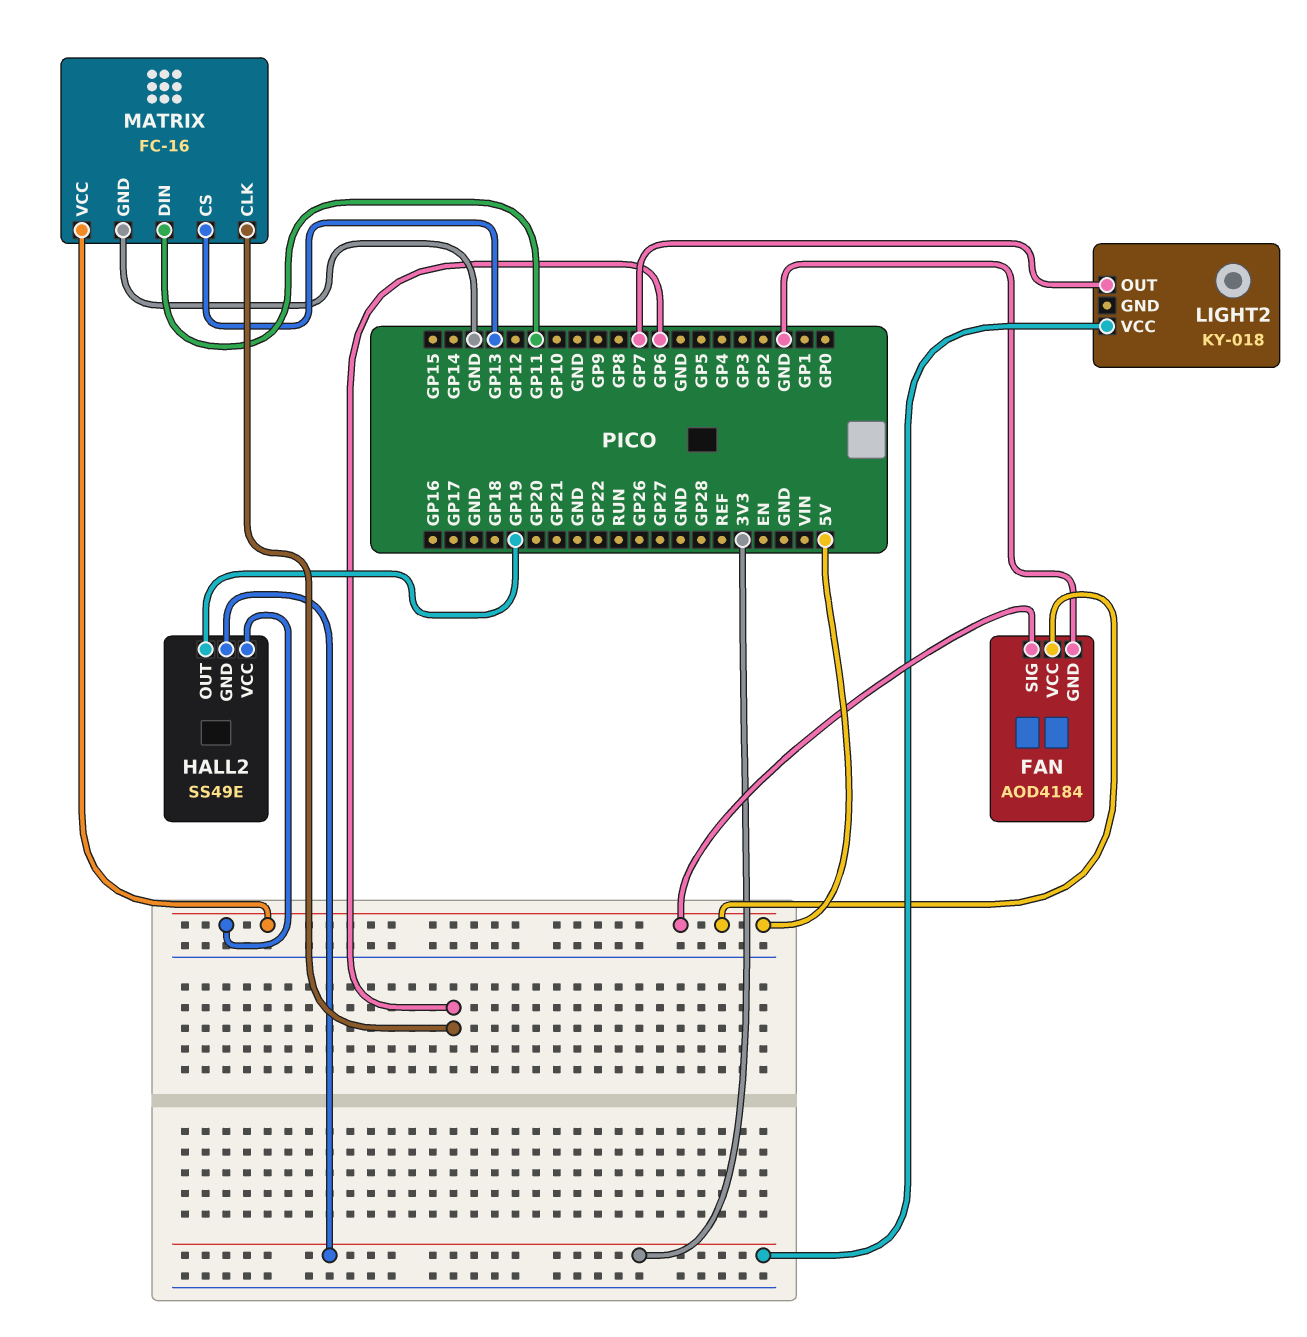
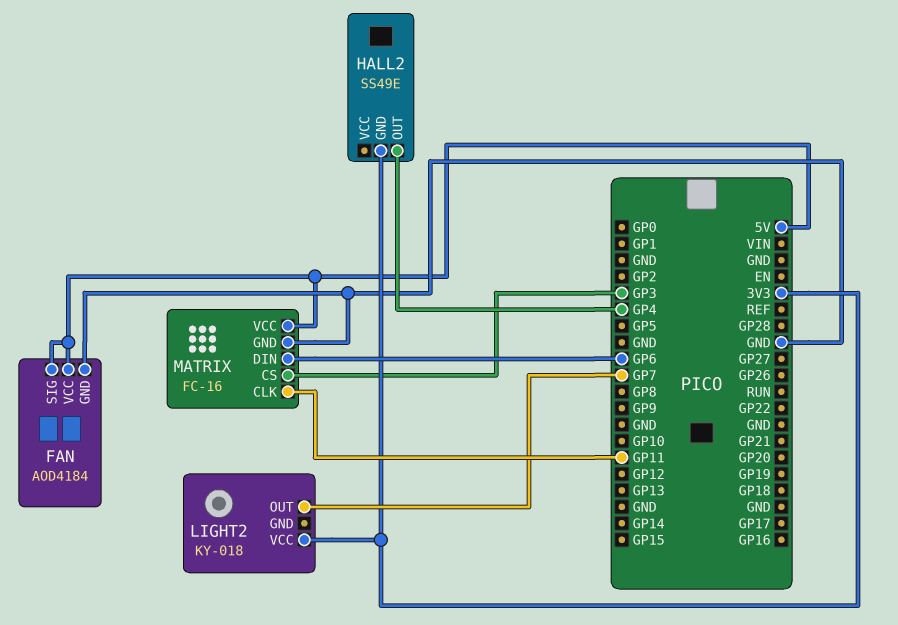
HALL2 pin OUT: GP19 -> GP4
HALL2 pin VCC: 5V -> none
MATRIX pin CLK: GP6 -> GP11
MATRIX pin CS: GP13 -> GP3
MATRIX pin DIN: GP11 -> GP6

